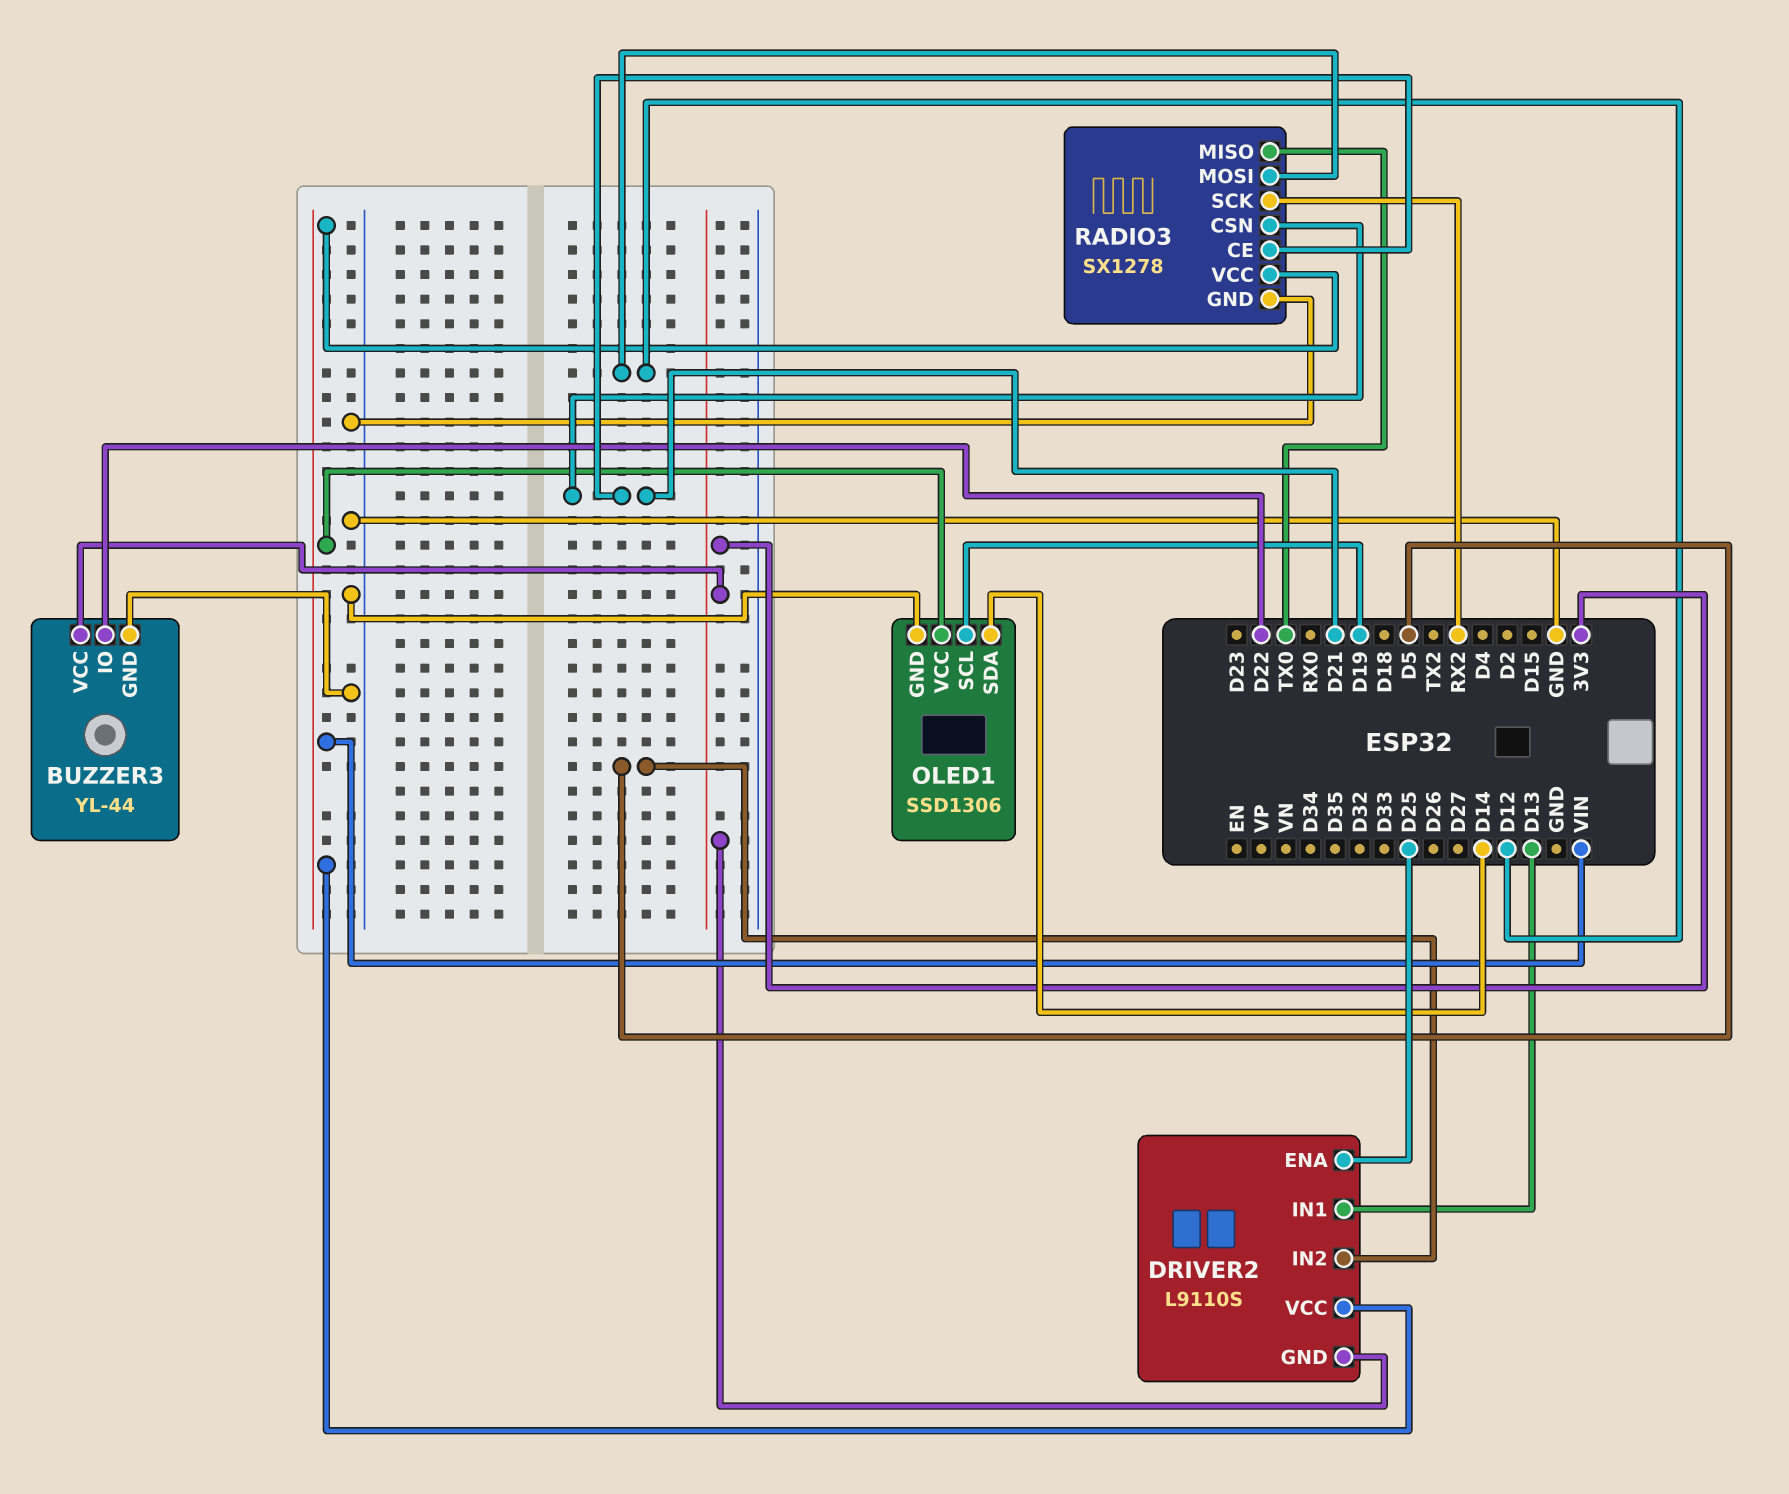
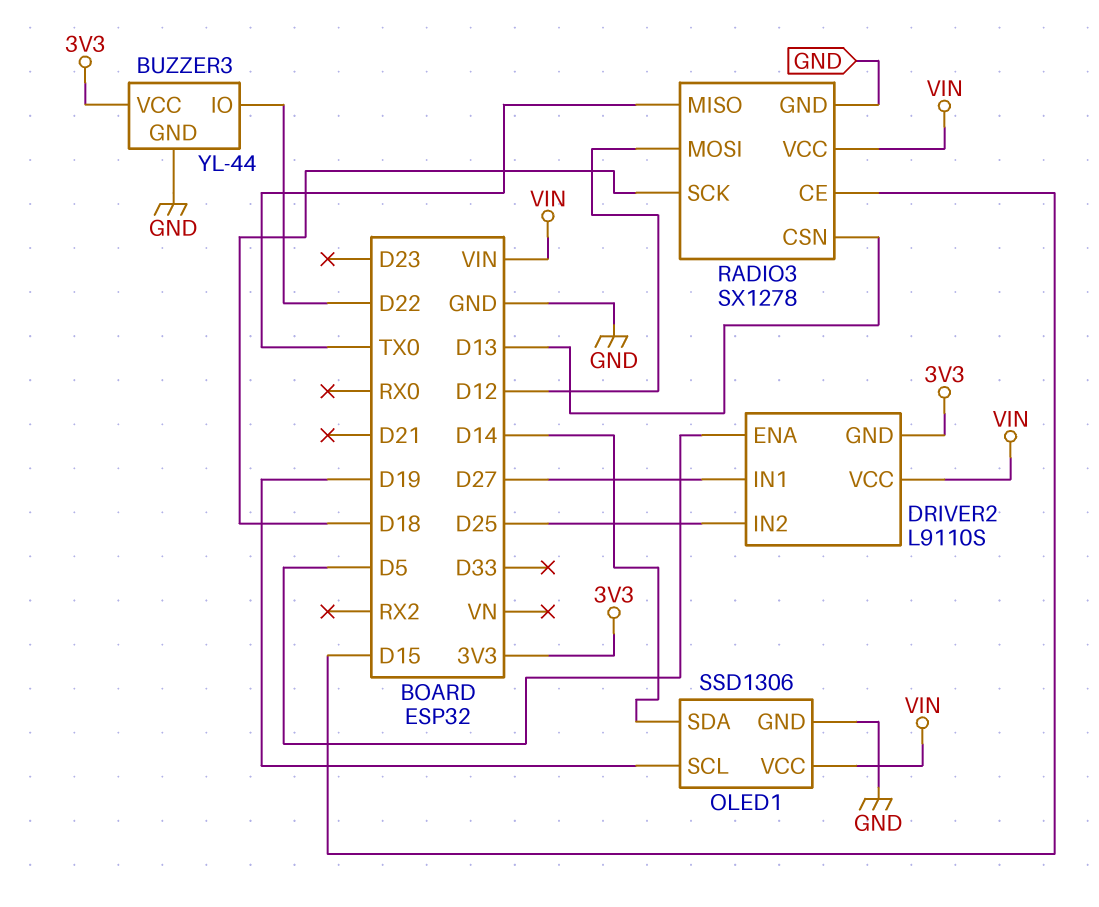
DRIVER2 pin ENA: D25 -> D5
DRIVER2 pin IN1: D13 -> D27
DRIVER2 pin IN2: D5 -> D25
RADIO3 pin CE: D21 -> D15
RADIO3 pin CSN: D21 -> D13
RADIO3 pin SCK: RX2 -> D18

